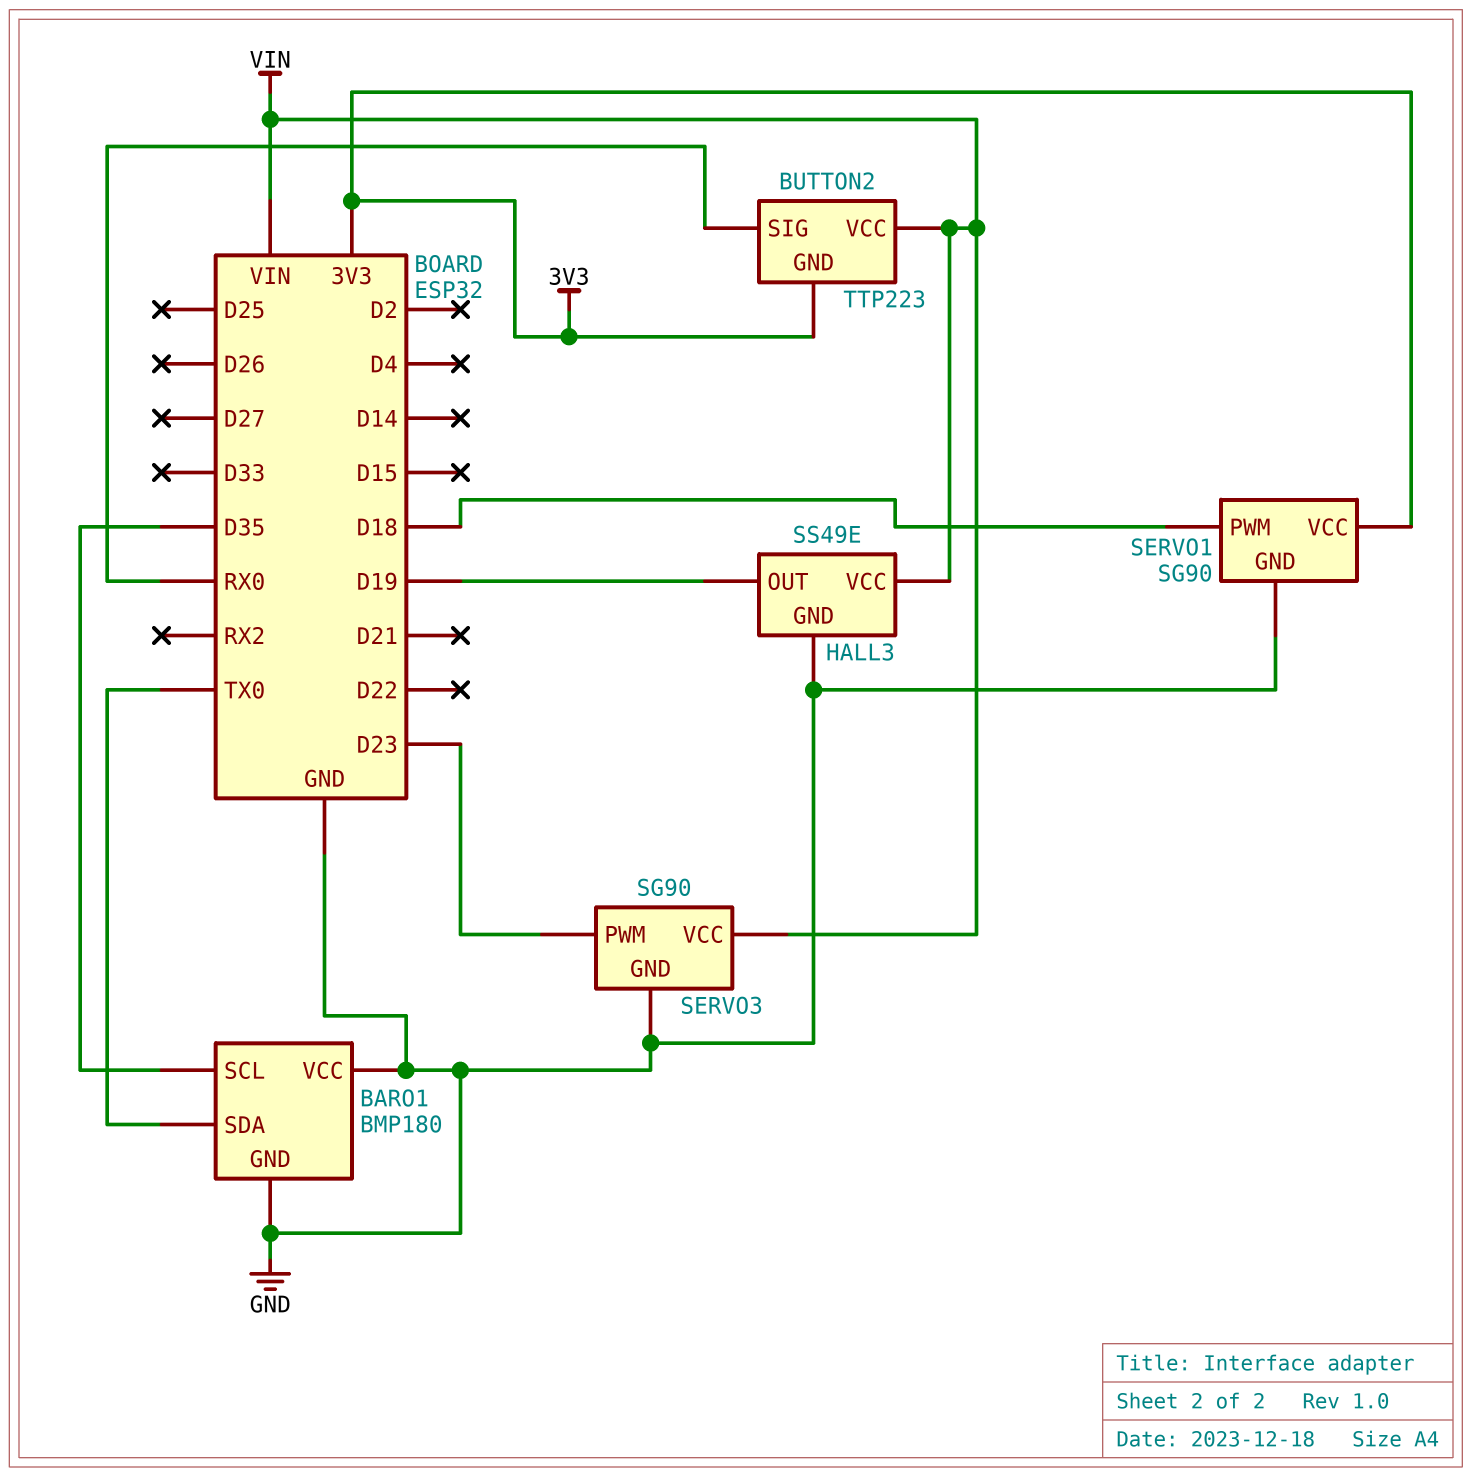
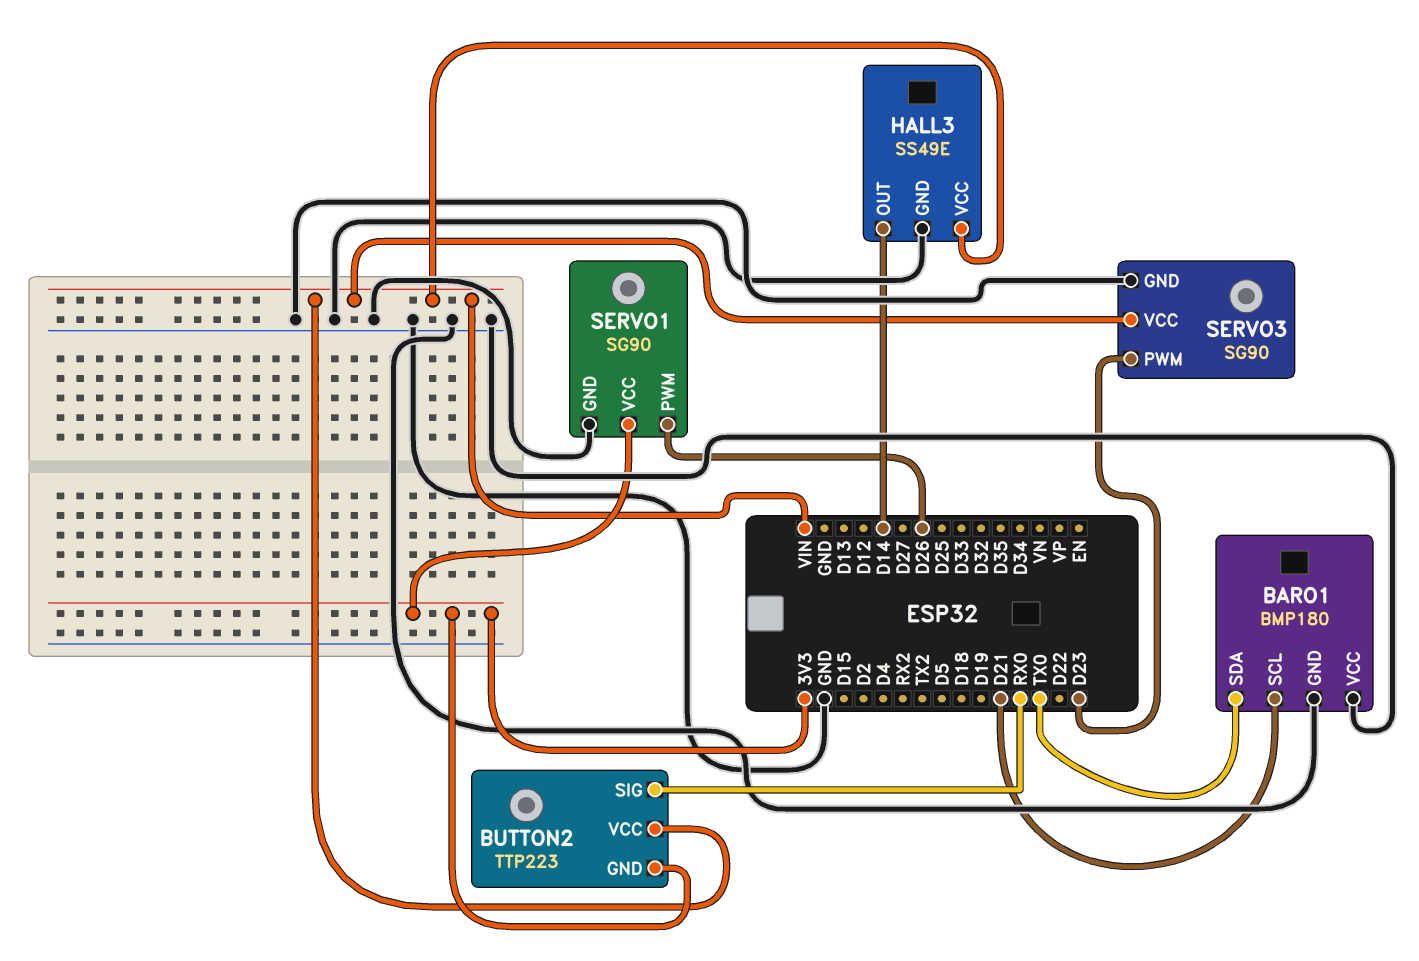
BARO1 pin SCL: D35 -> D21
HALL3 pin OUT: D19 -> D14
SERVO1 pin PWM: D18 -> D26

